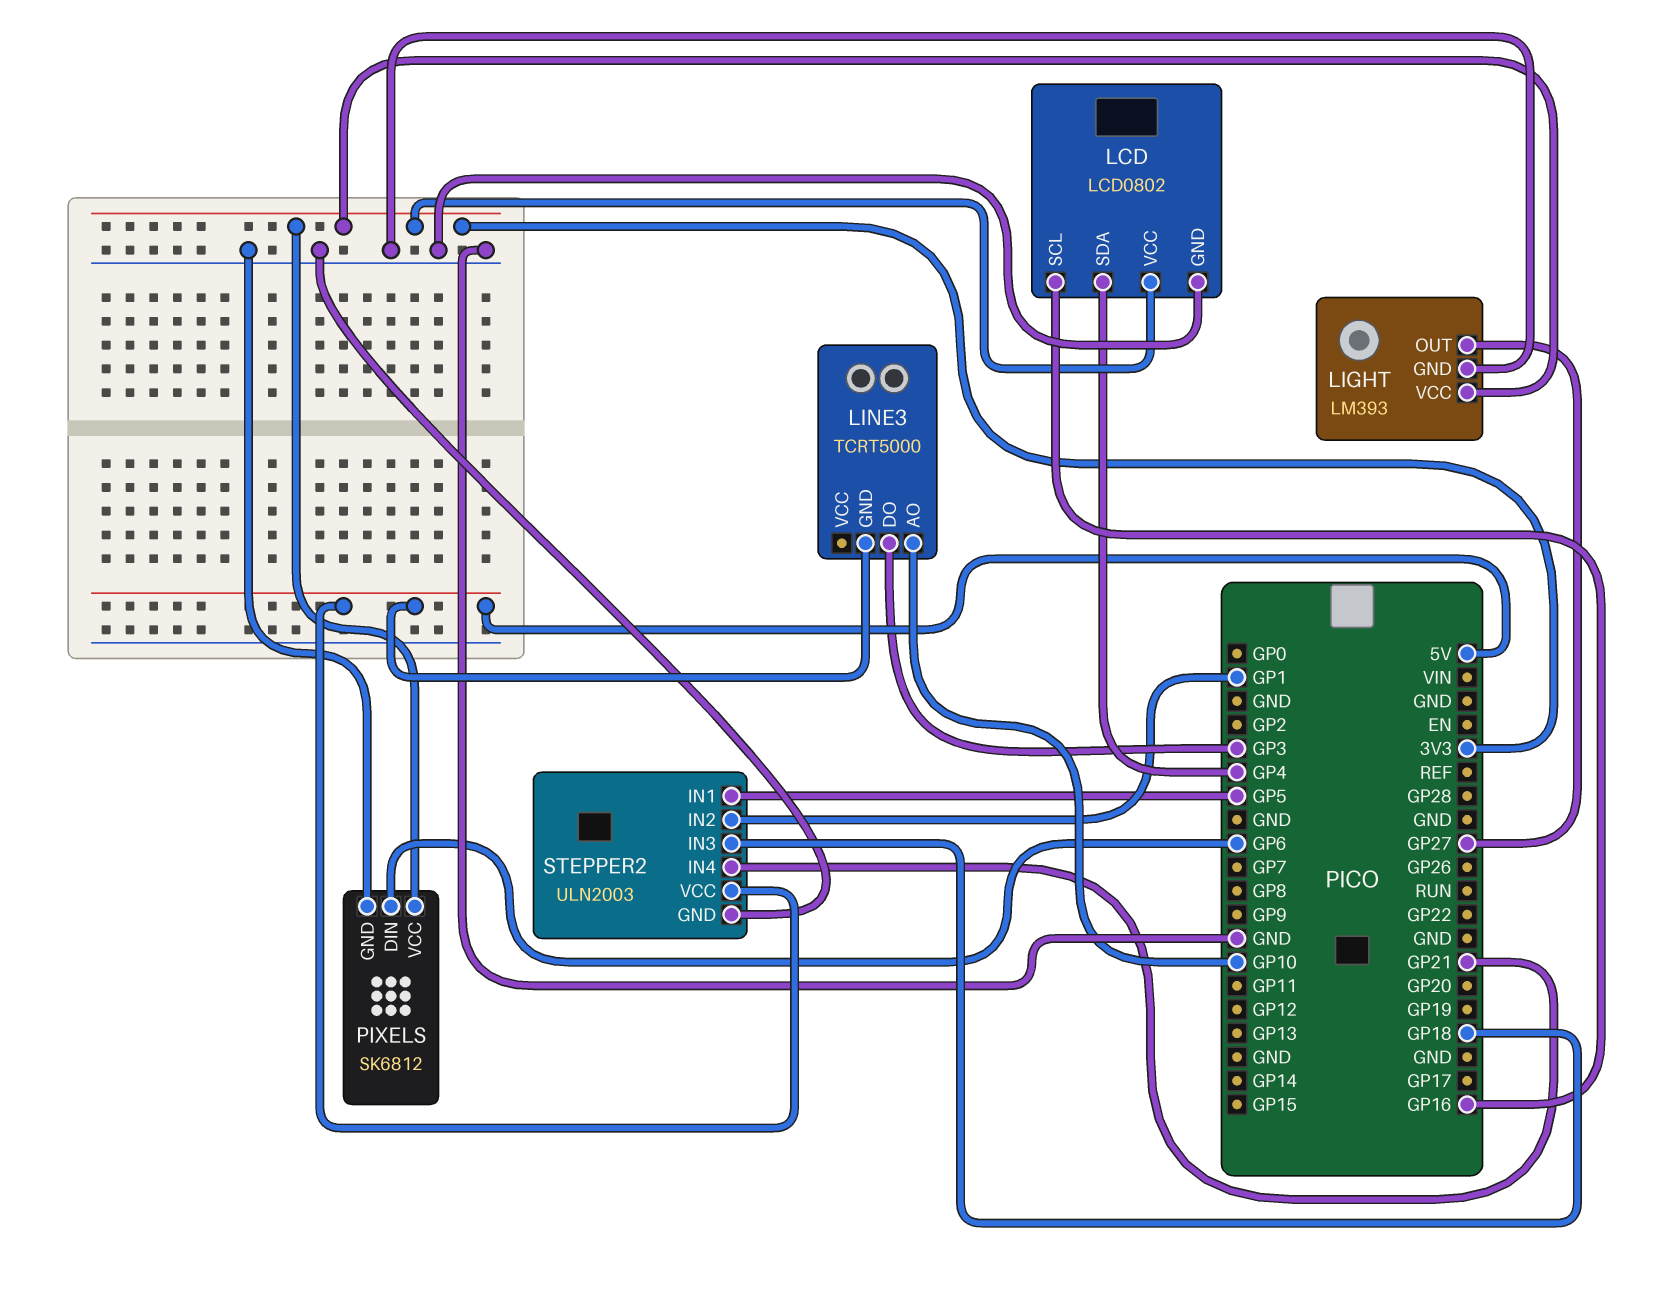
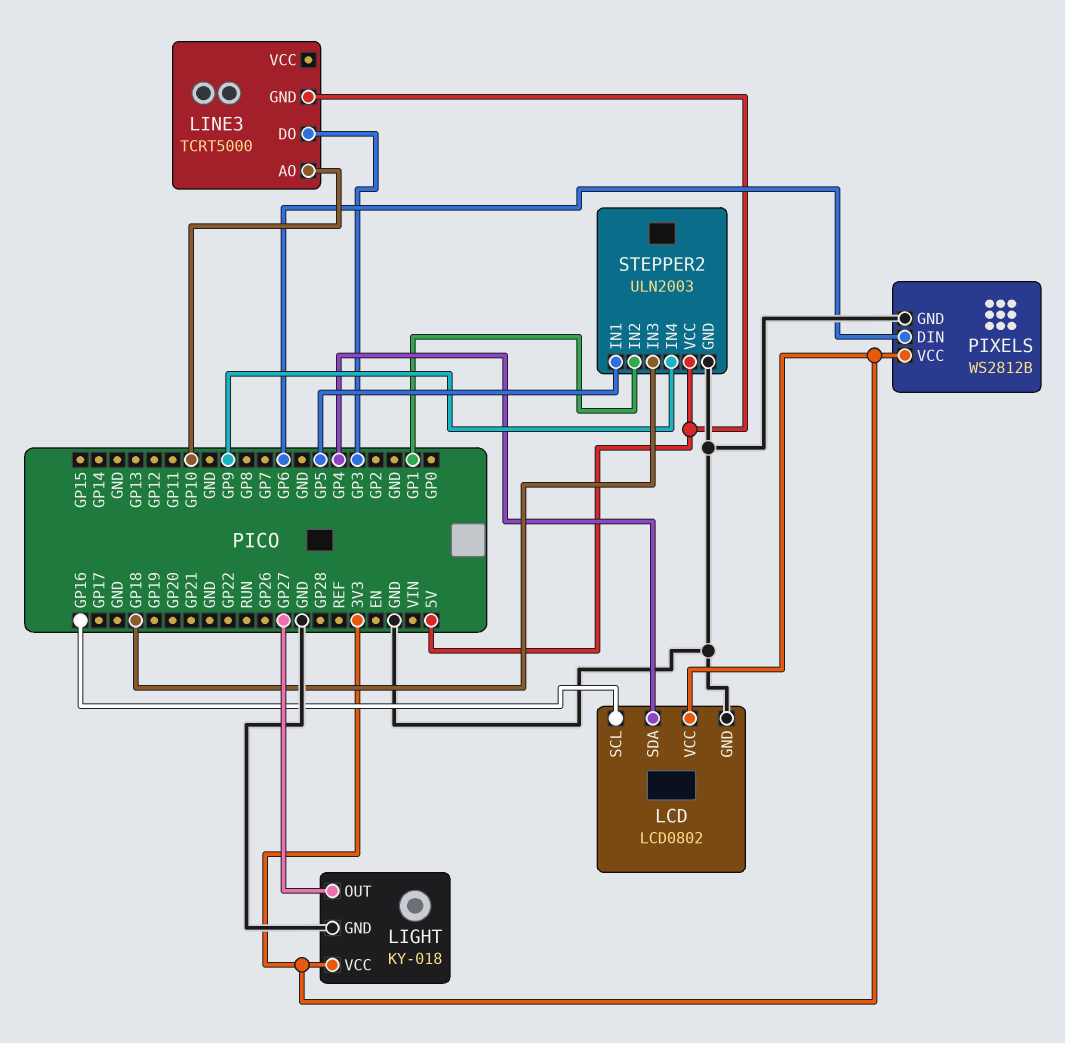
LIGHT: LM393 -> KY-018
PIXELS: SK6812 -> WS2812B
STEPPER2 pin IN4: GP21 -> GP9

